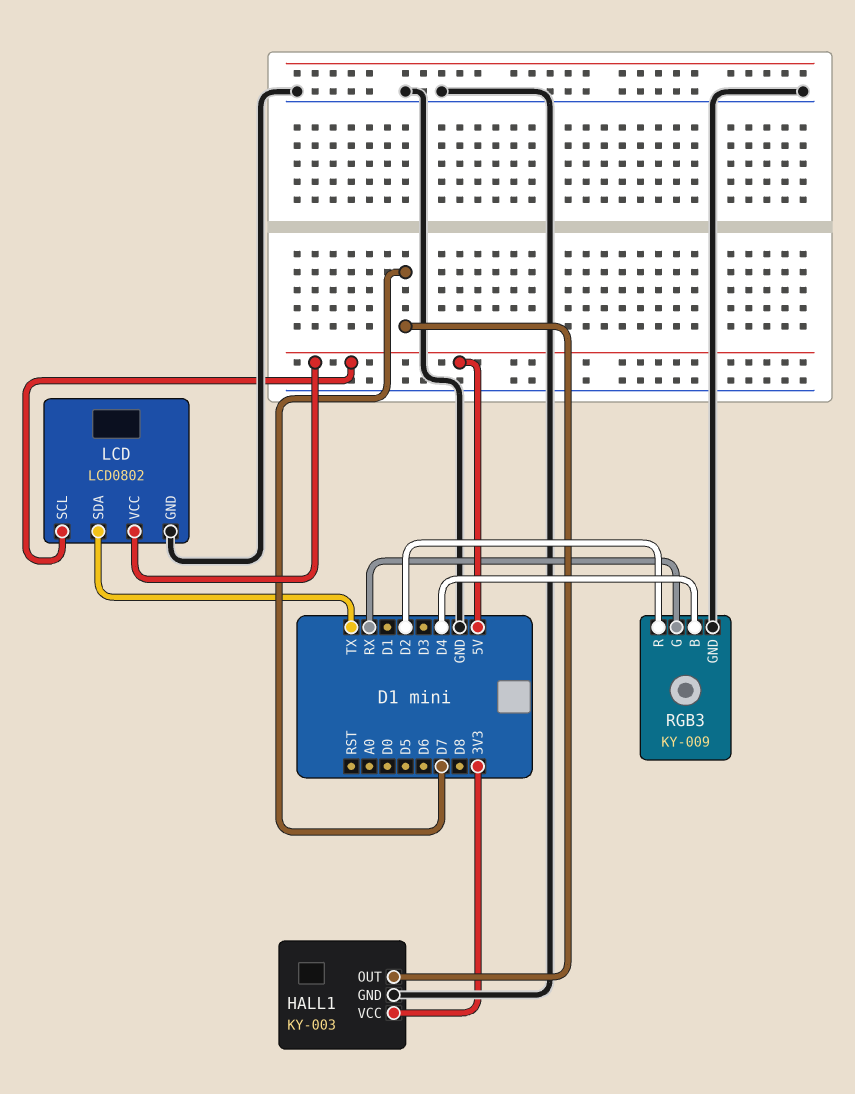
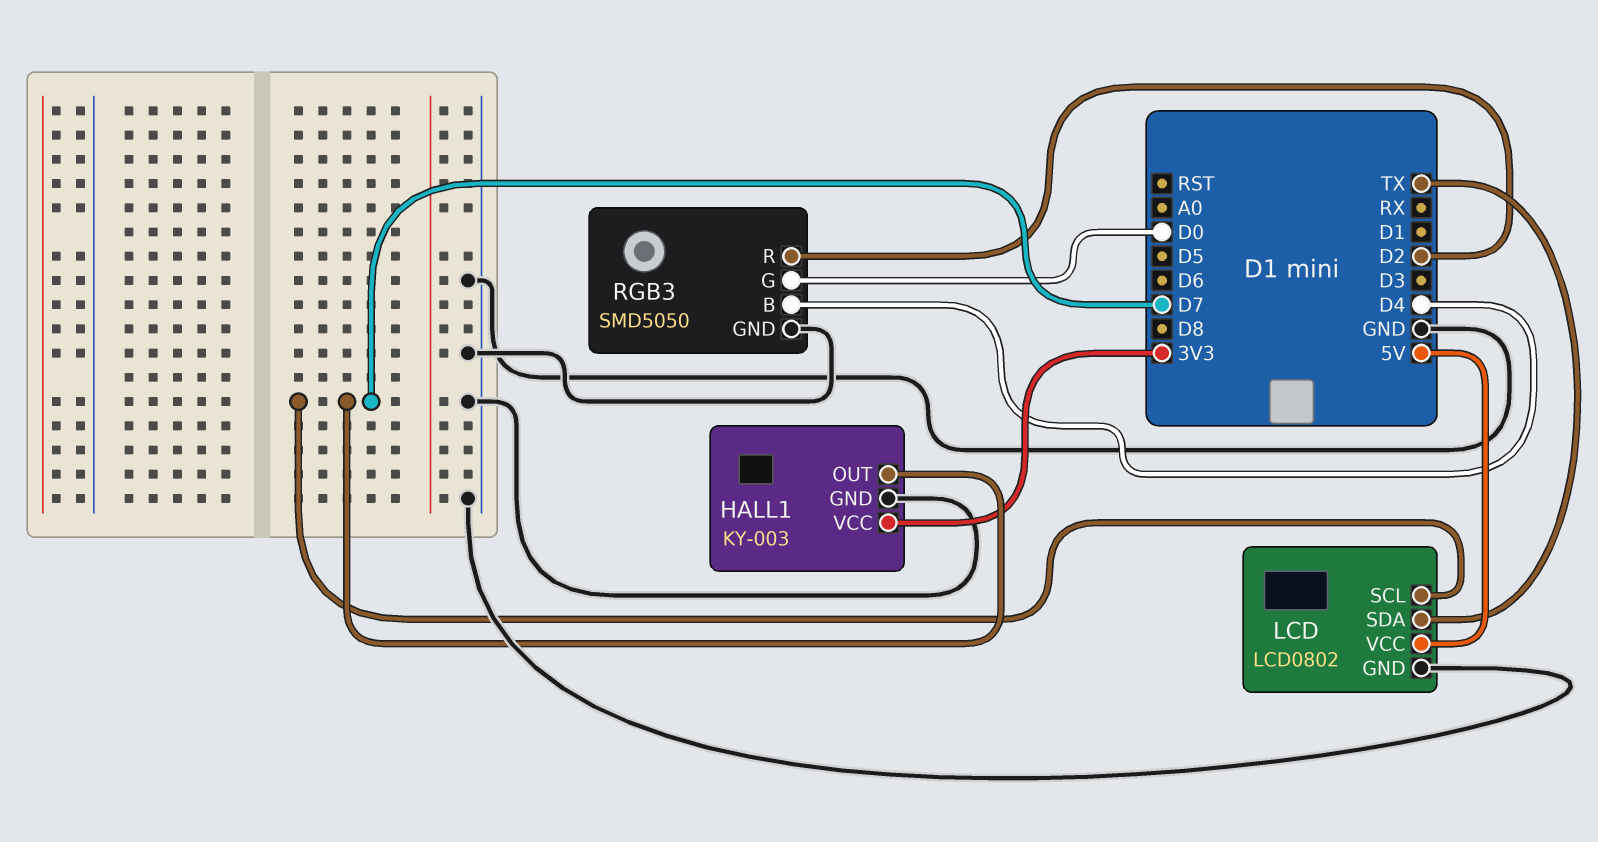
LCD pin SCL: 5V -> D7
RGB3: KY-009 -> SMD5050
RGB3 pin G: RX -> D0

